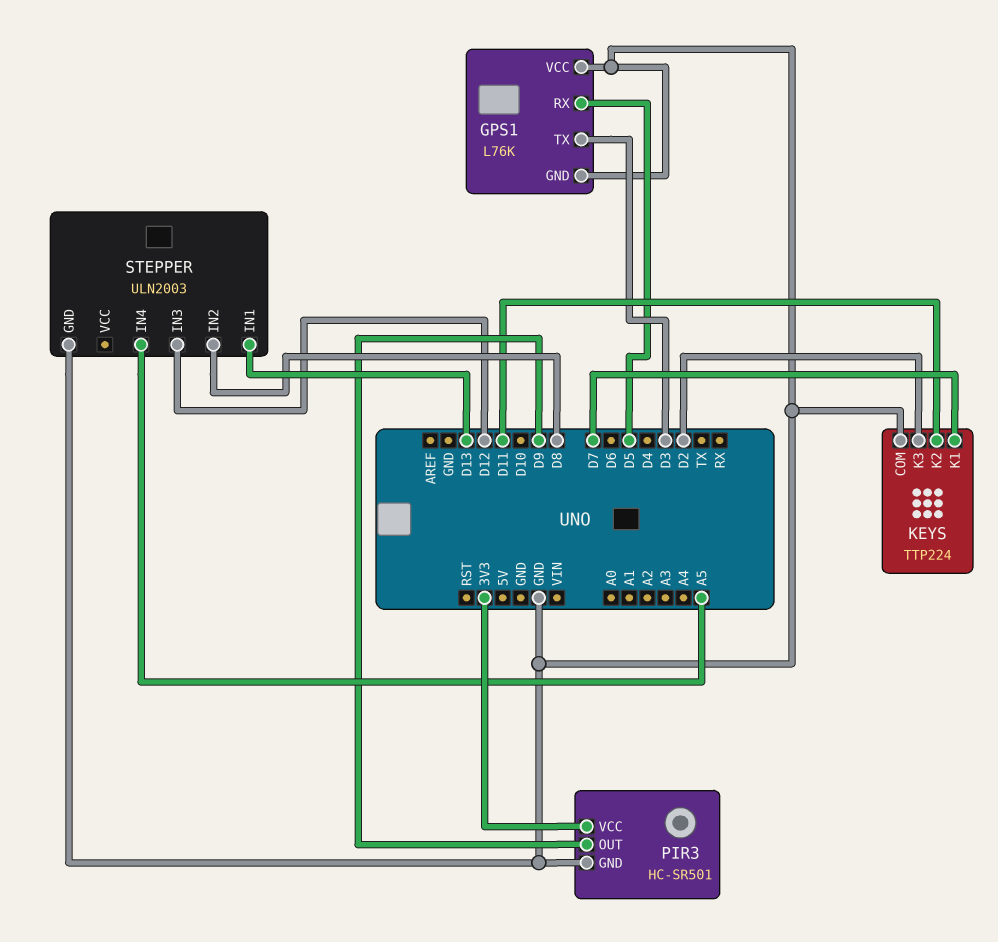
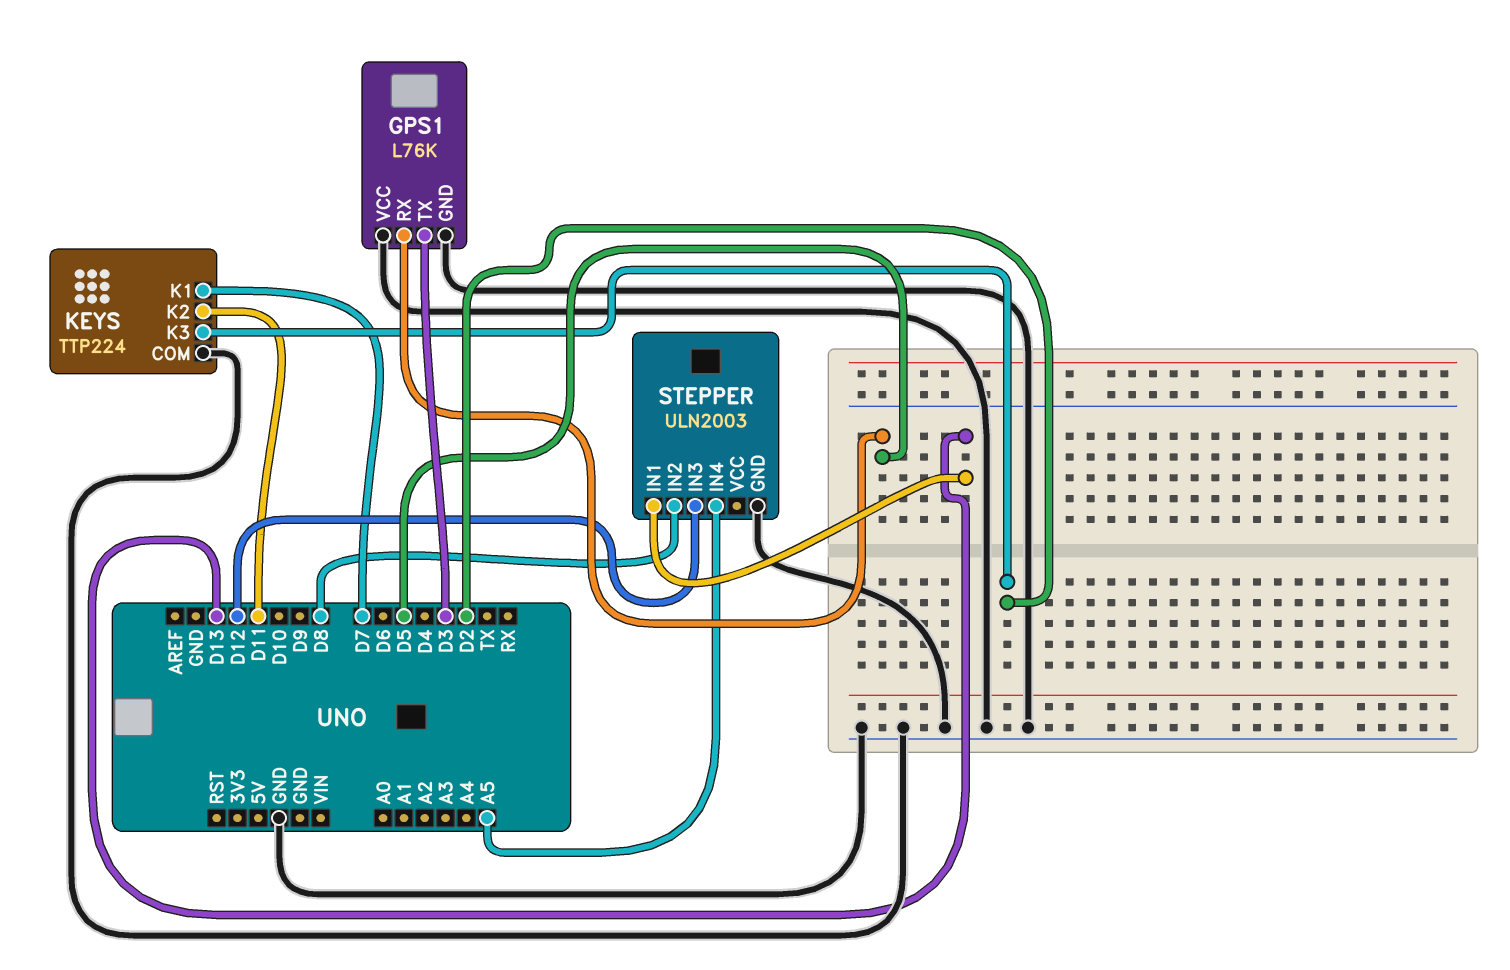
PIR3: HC-SR501 -> none
PIR3 pin GND: GND -> none
PIR3 pin OUT: D9 -> none
PIR3 pin VCC: 3V3 -> none

